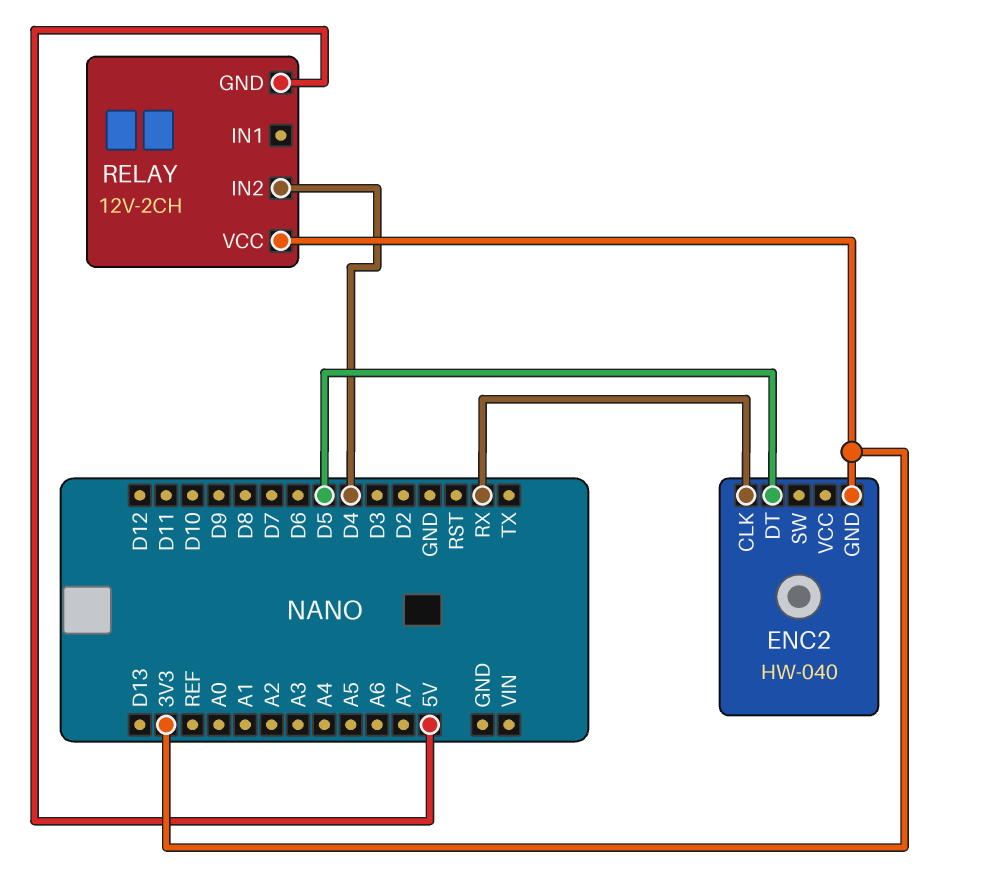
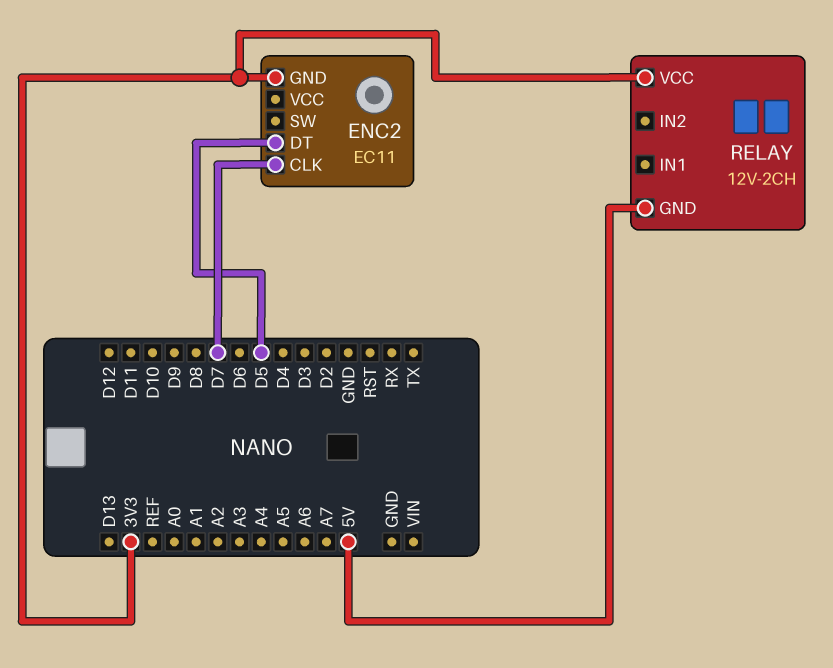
ENC2: HW-040 -> EC11
ENC2 pin CLK: RX -> D7
RELAY pin IN2: D4 -> none

